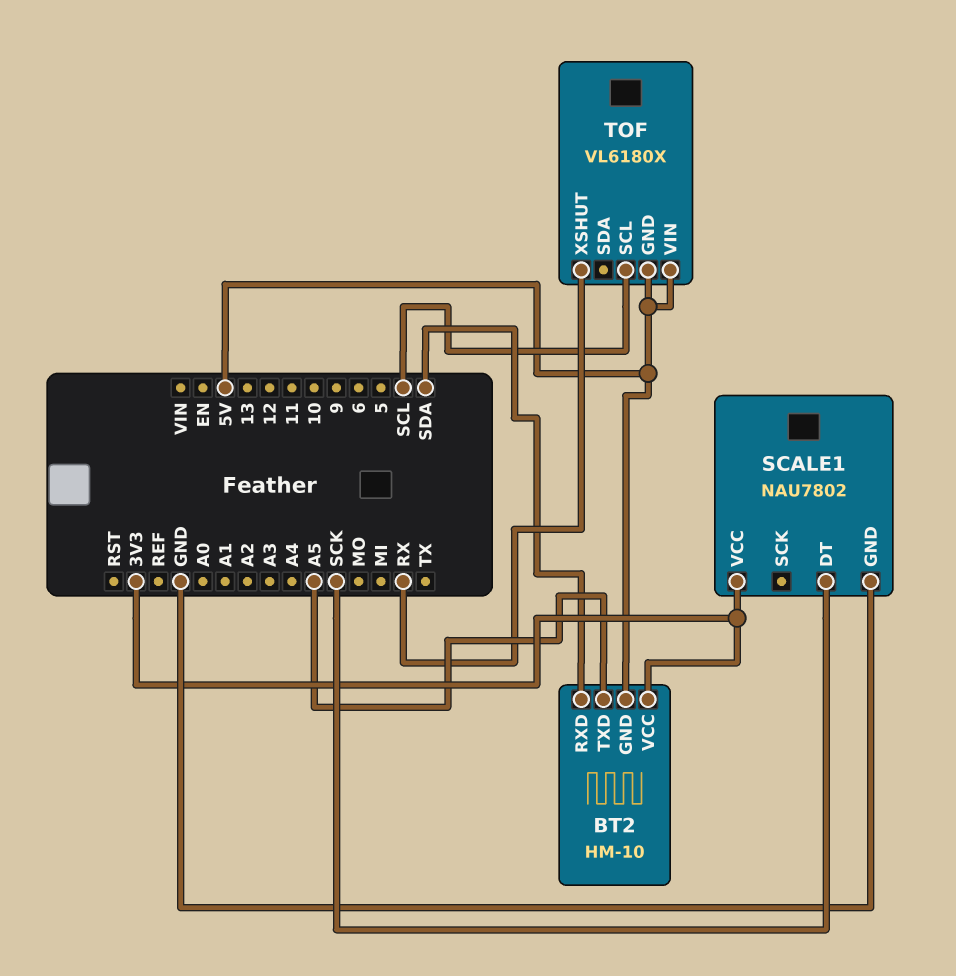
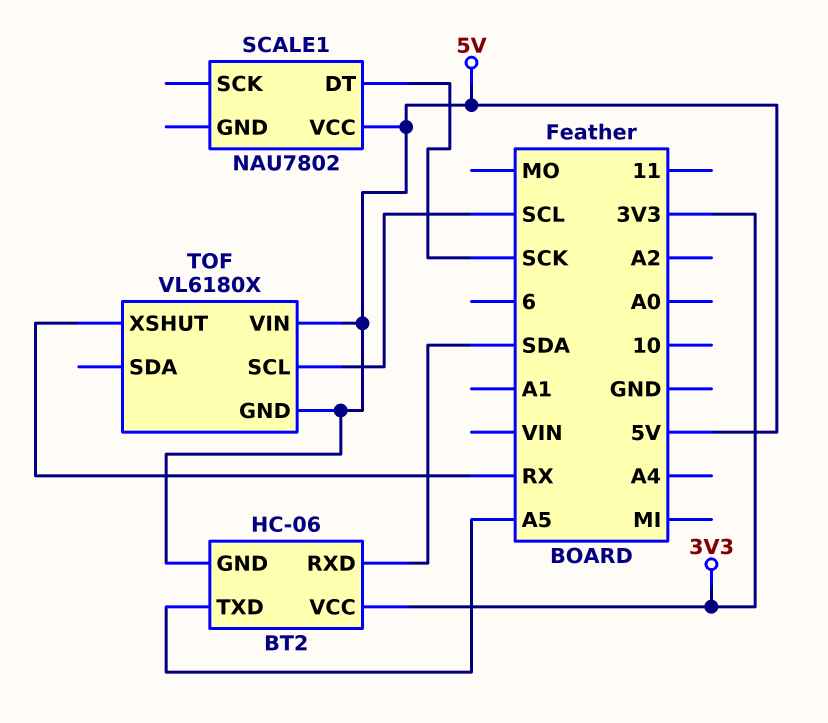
BT2: HM-10 -> HC-06
SCALE1 pin GND: GND -> none
SCALE1 pin VCC: 3V3 -> 5V

